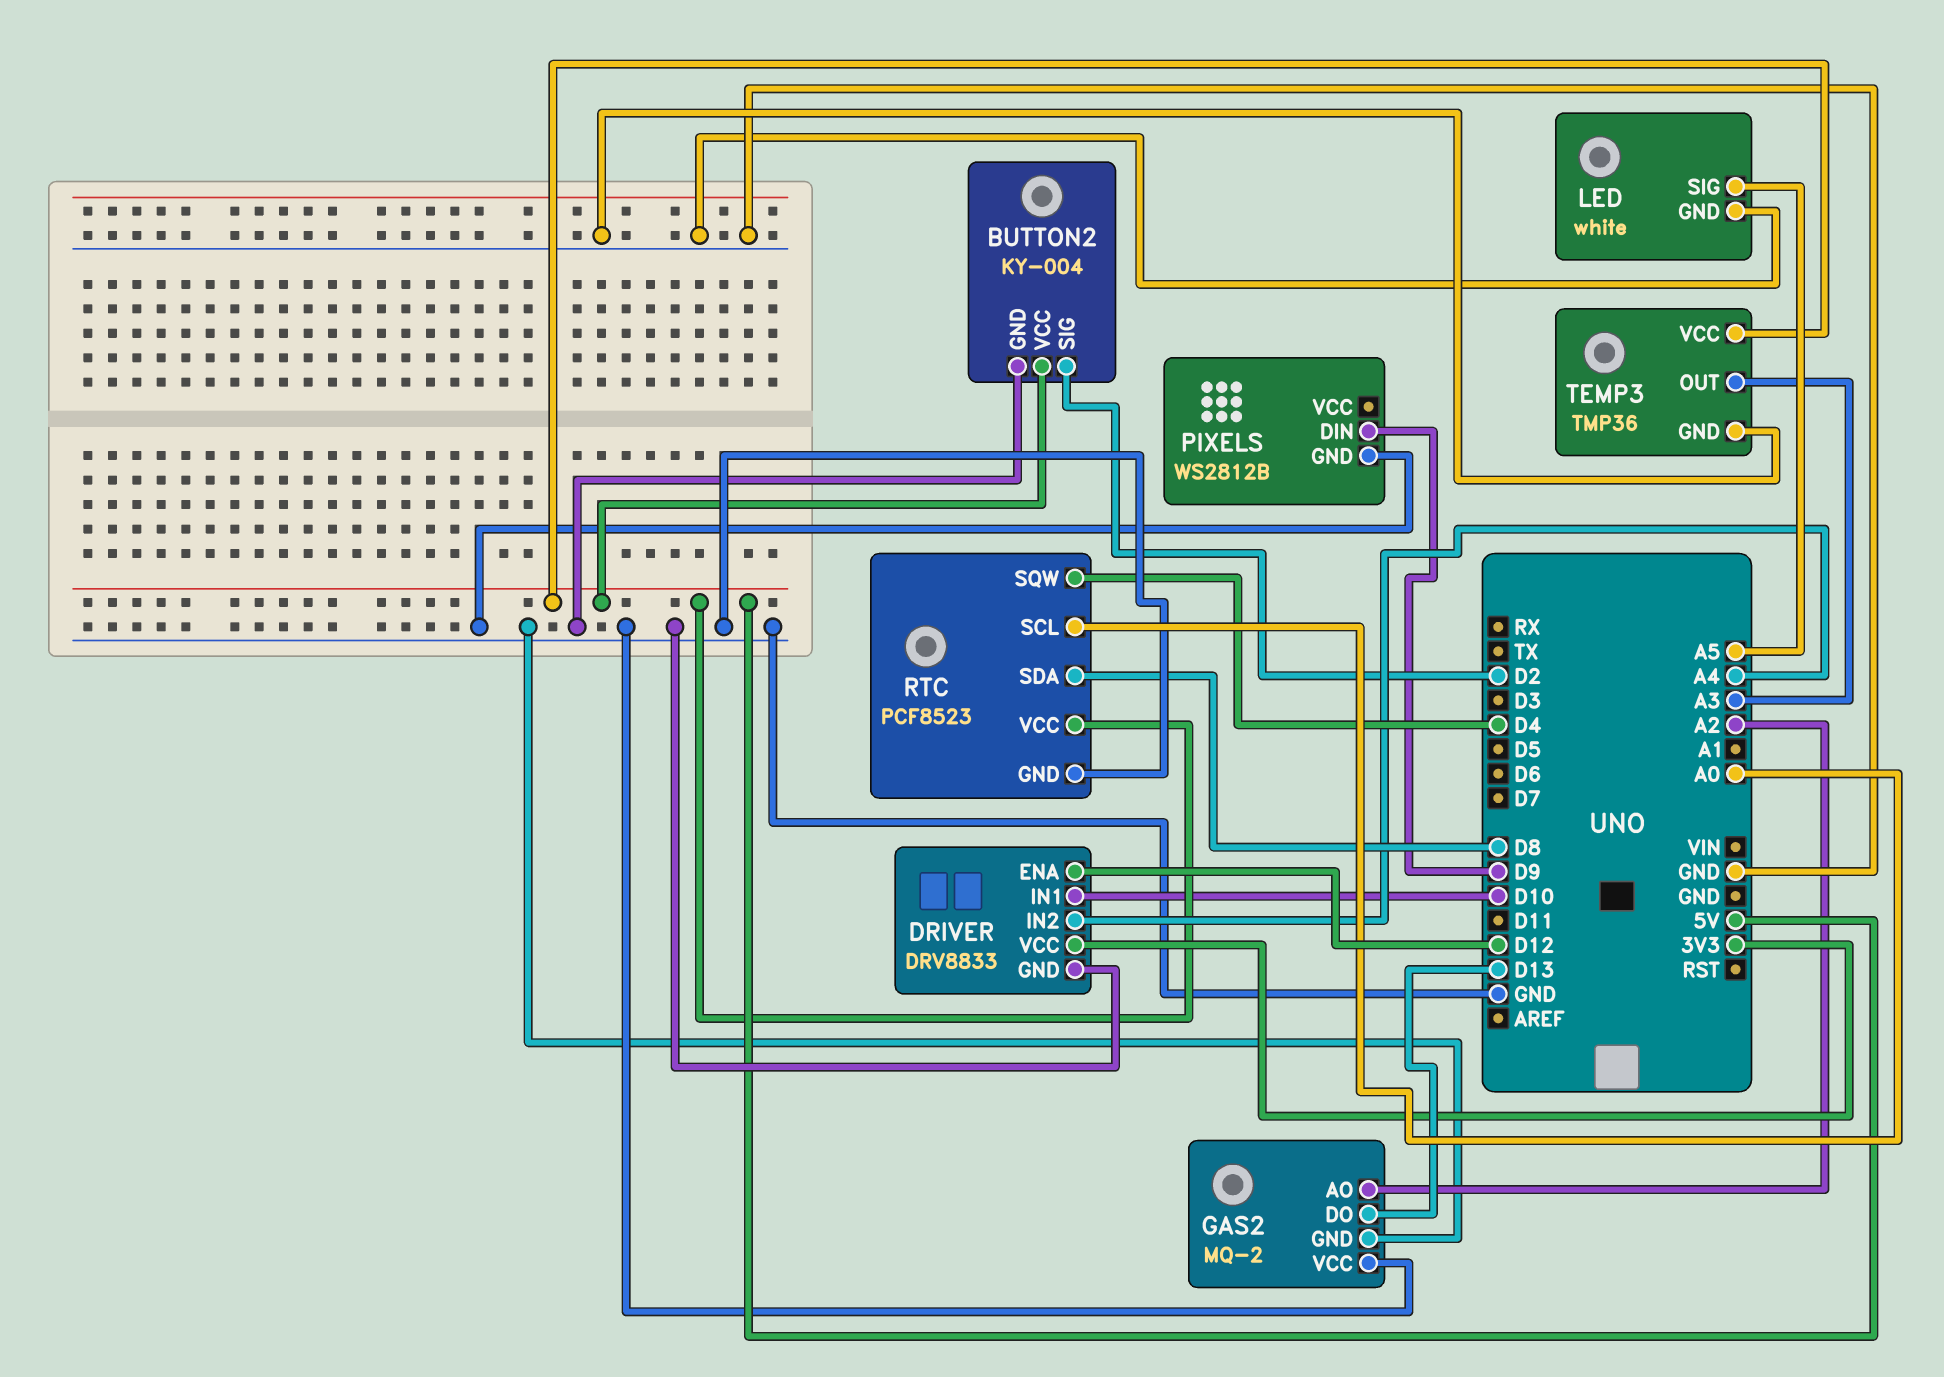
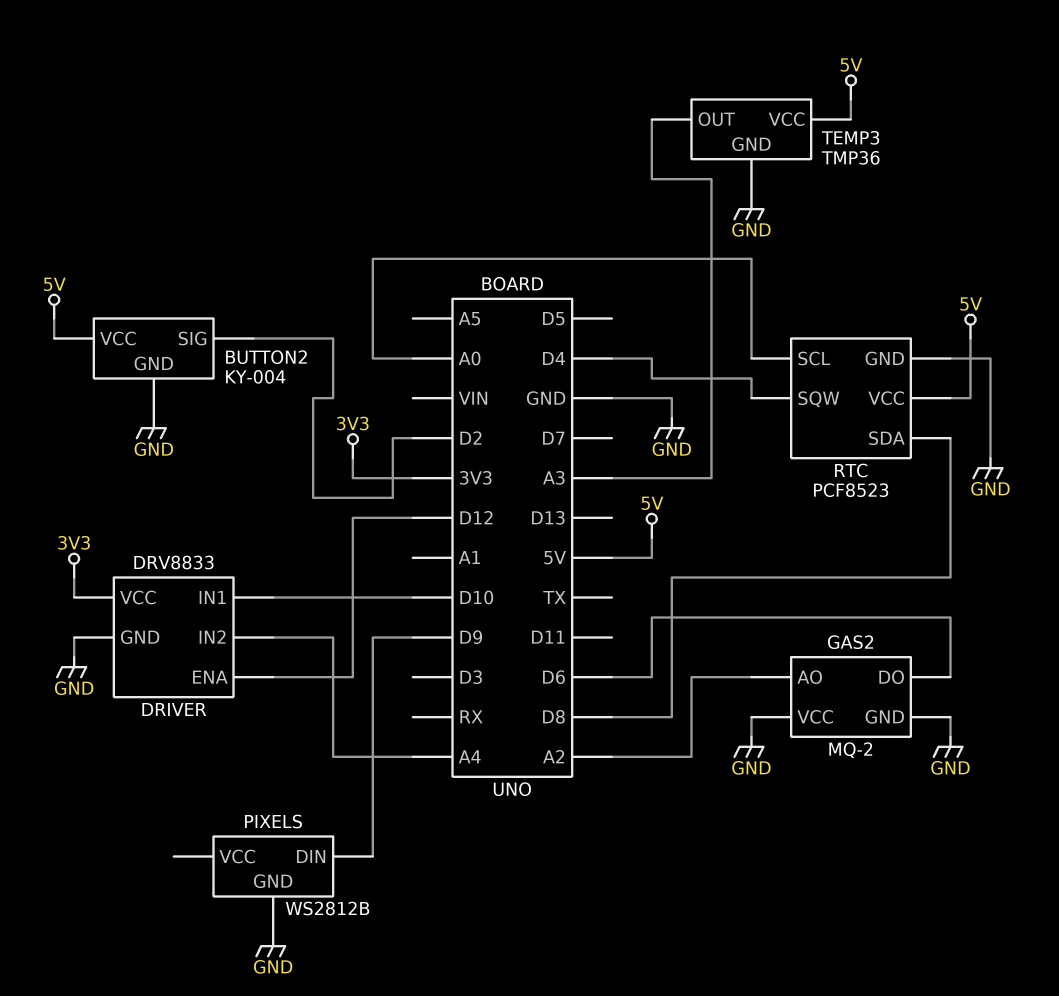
GAS2 pin DO: D13 -> D6
LED: white -> none
LED pin GND: GND -> none
LED pin SIG: A5 -> none

